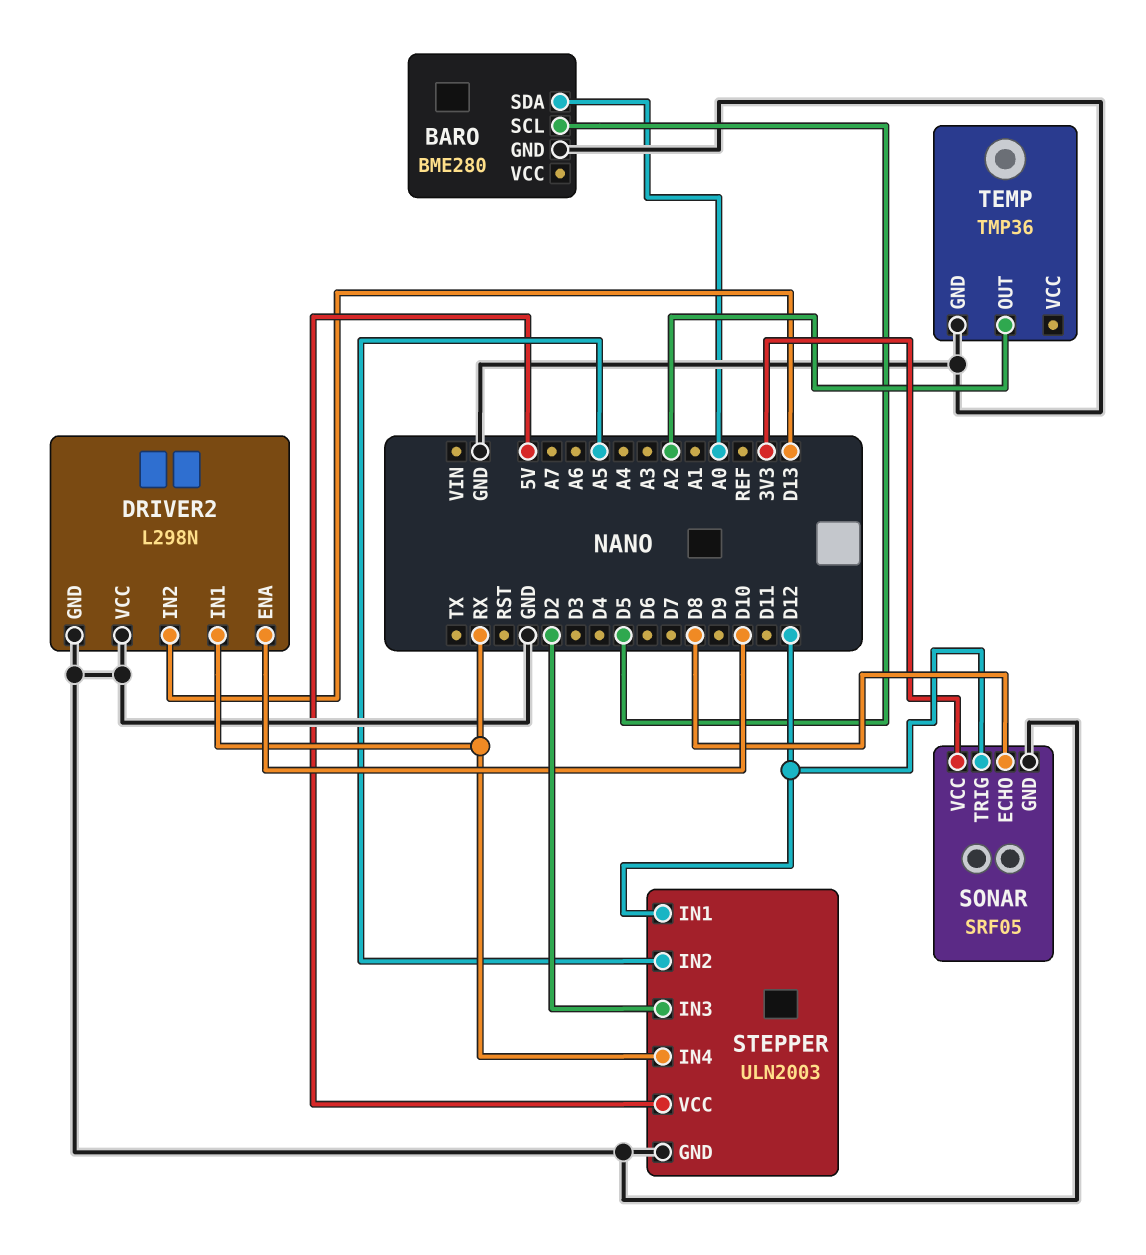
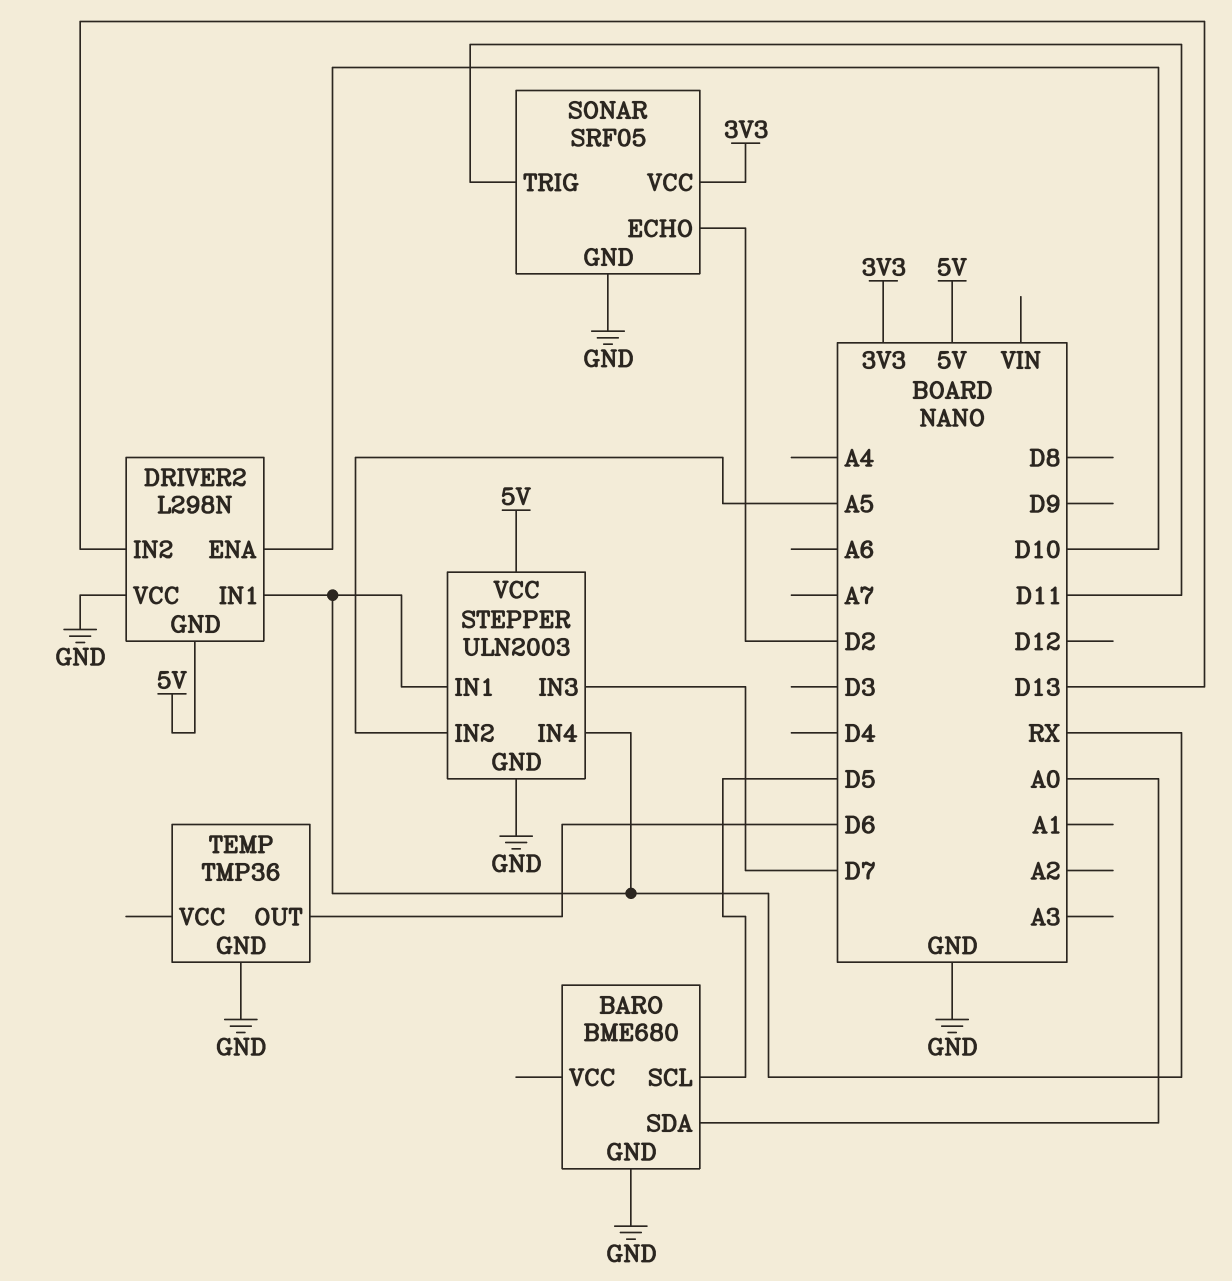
BARO: BME280 -> BME680
DRIVER2 pin GND: GND -> 5V
SONAR pin ECHO: D8 -> D2
SONAR pin TRIG: D12 -> D11
STEPPER pin IN1: D12 -> RX
STEPPER pin IN3: D2 -> D7
TEMP pin OUT: A2 -> D6

